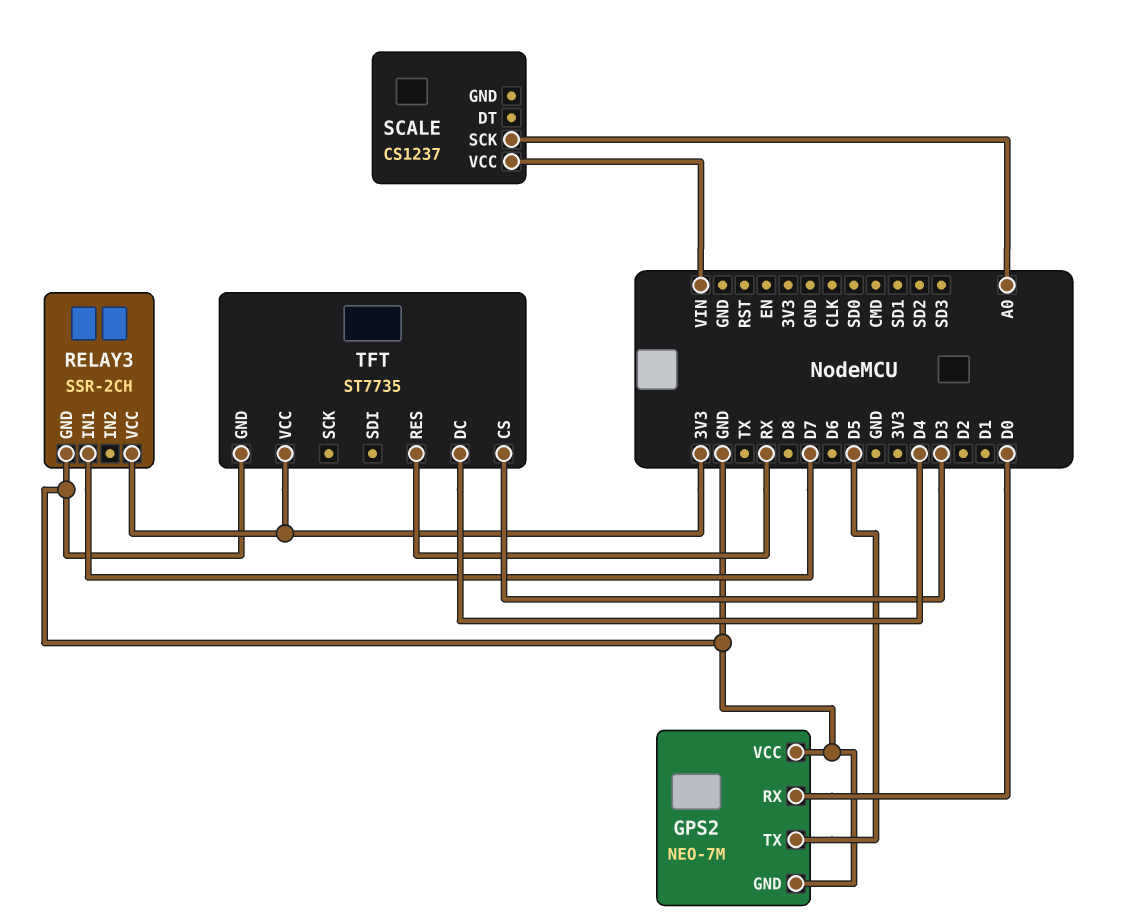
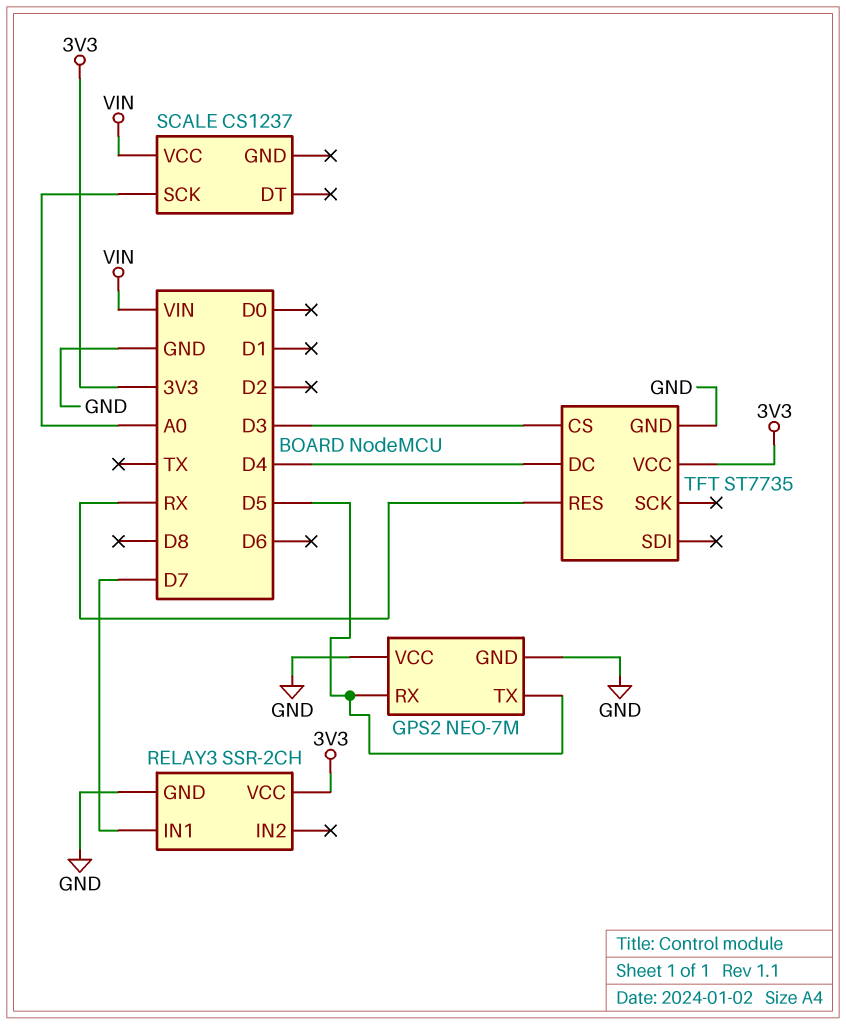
GPS2 pin RX: D0 -> D5

